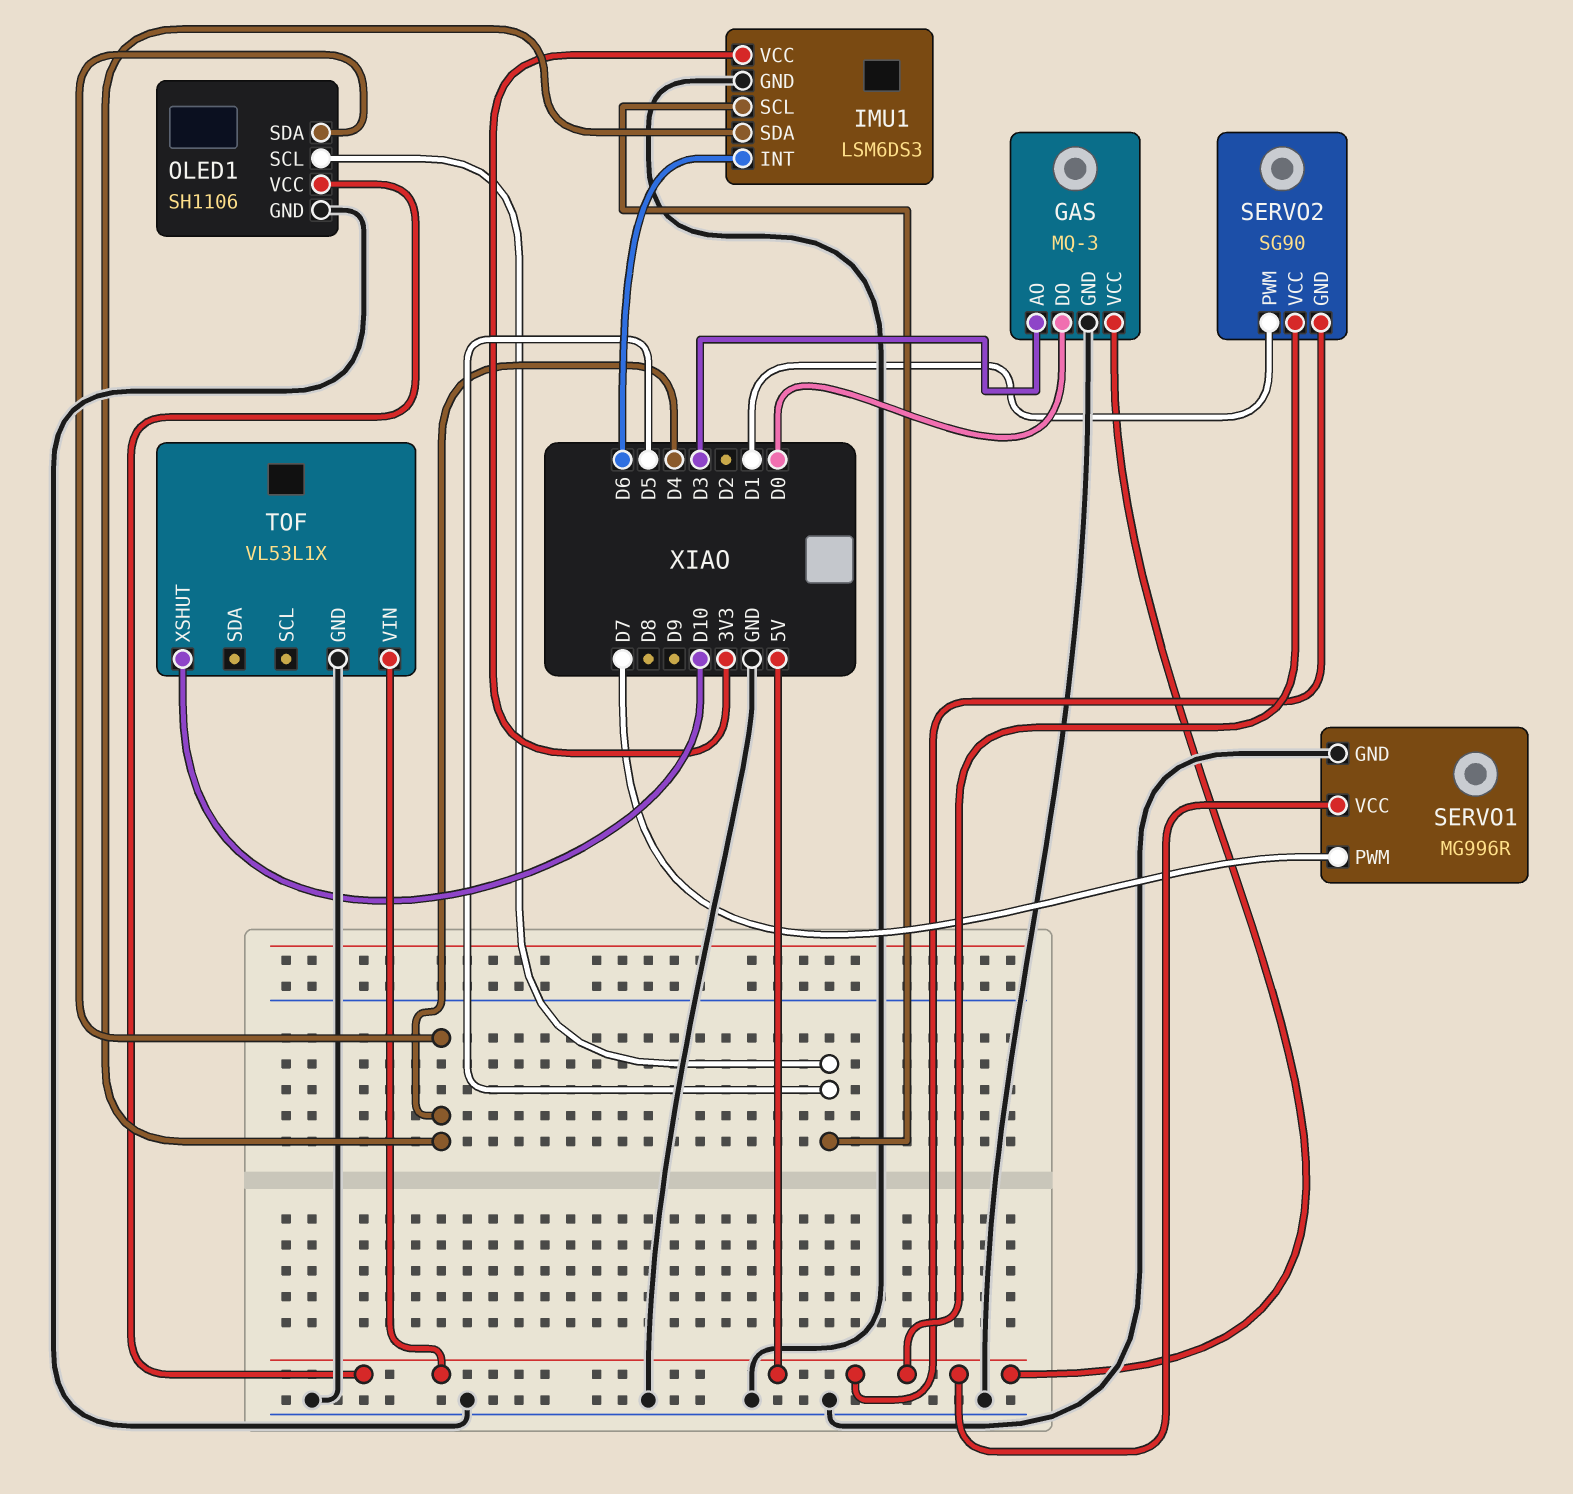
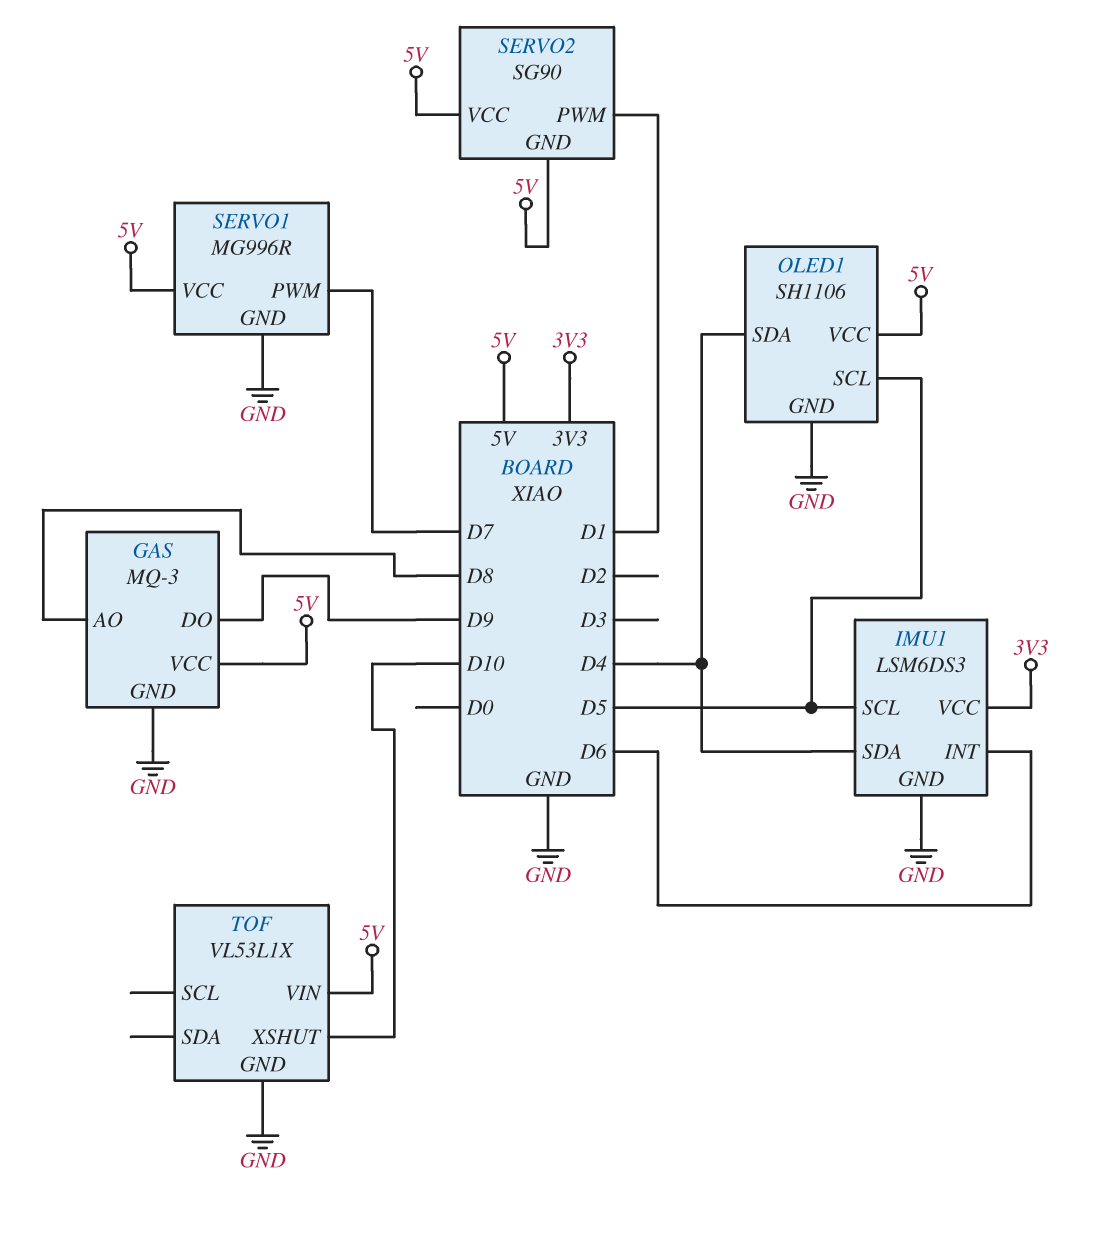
GAS pin AO: D3 -> D8
GAS pin DO: D0 -> D9

